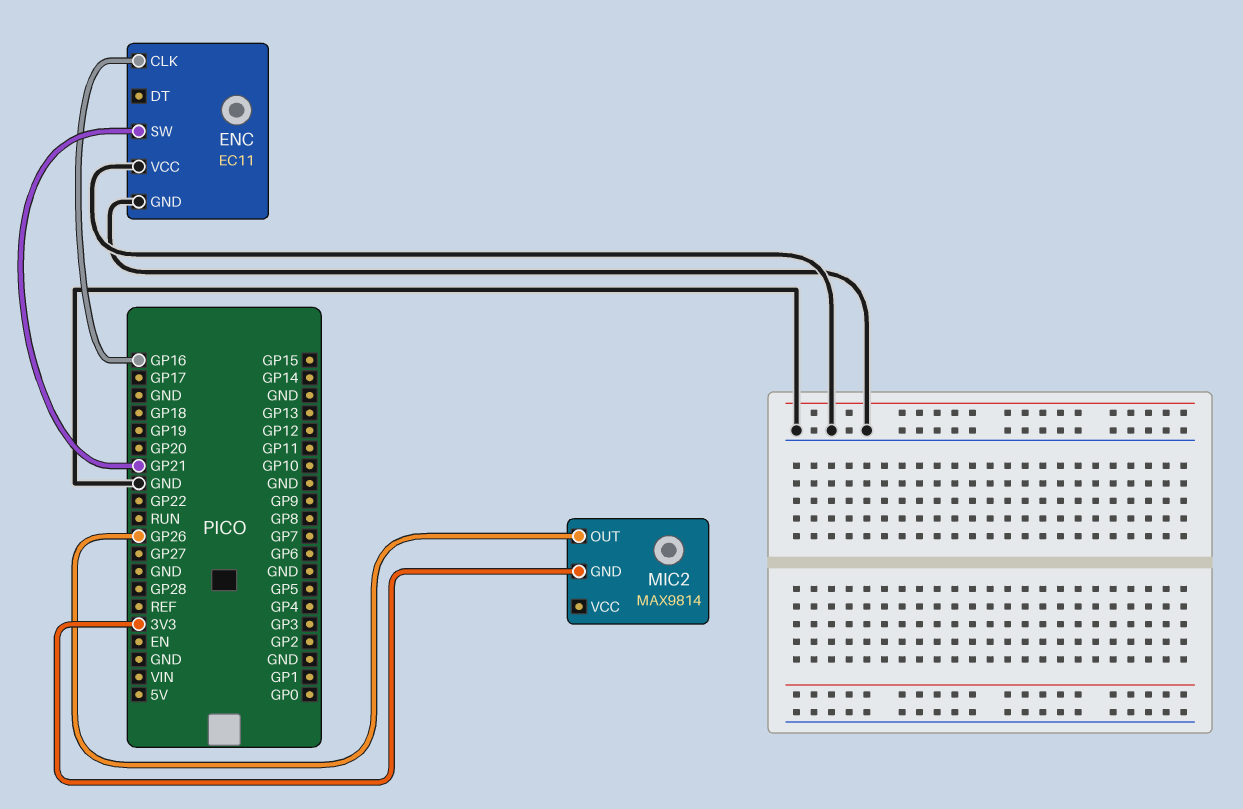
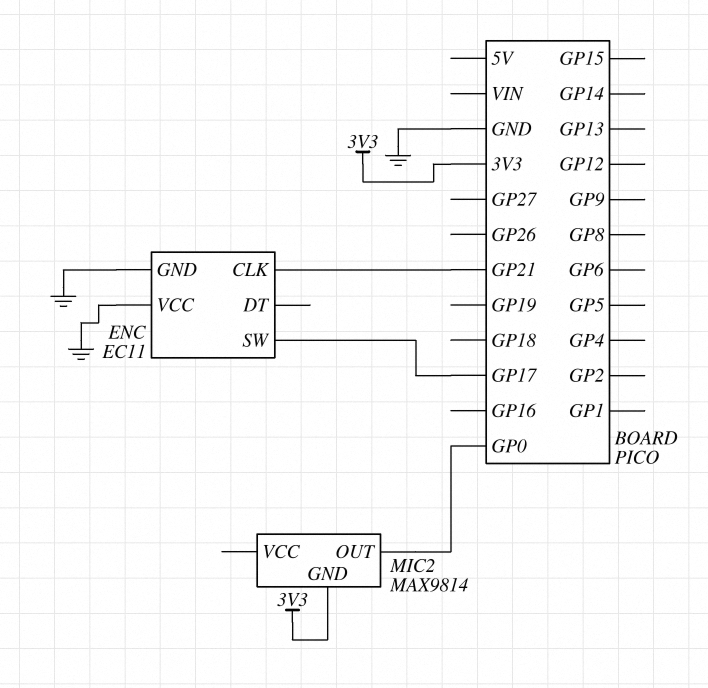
ENC pin CLK: GP16 -> GP21
ENC pin SW: GP21 -> GP17
MIC2 pin OUT: GP26 -> GP0

